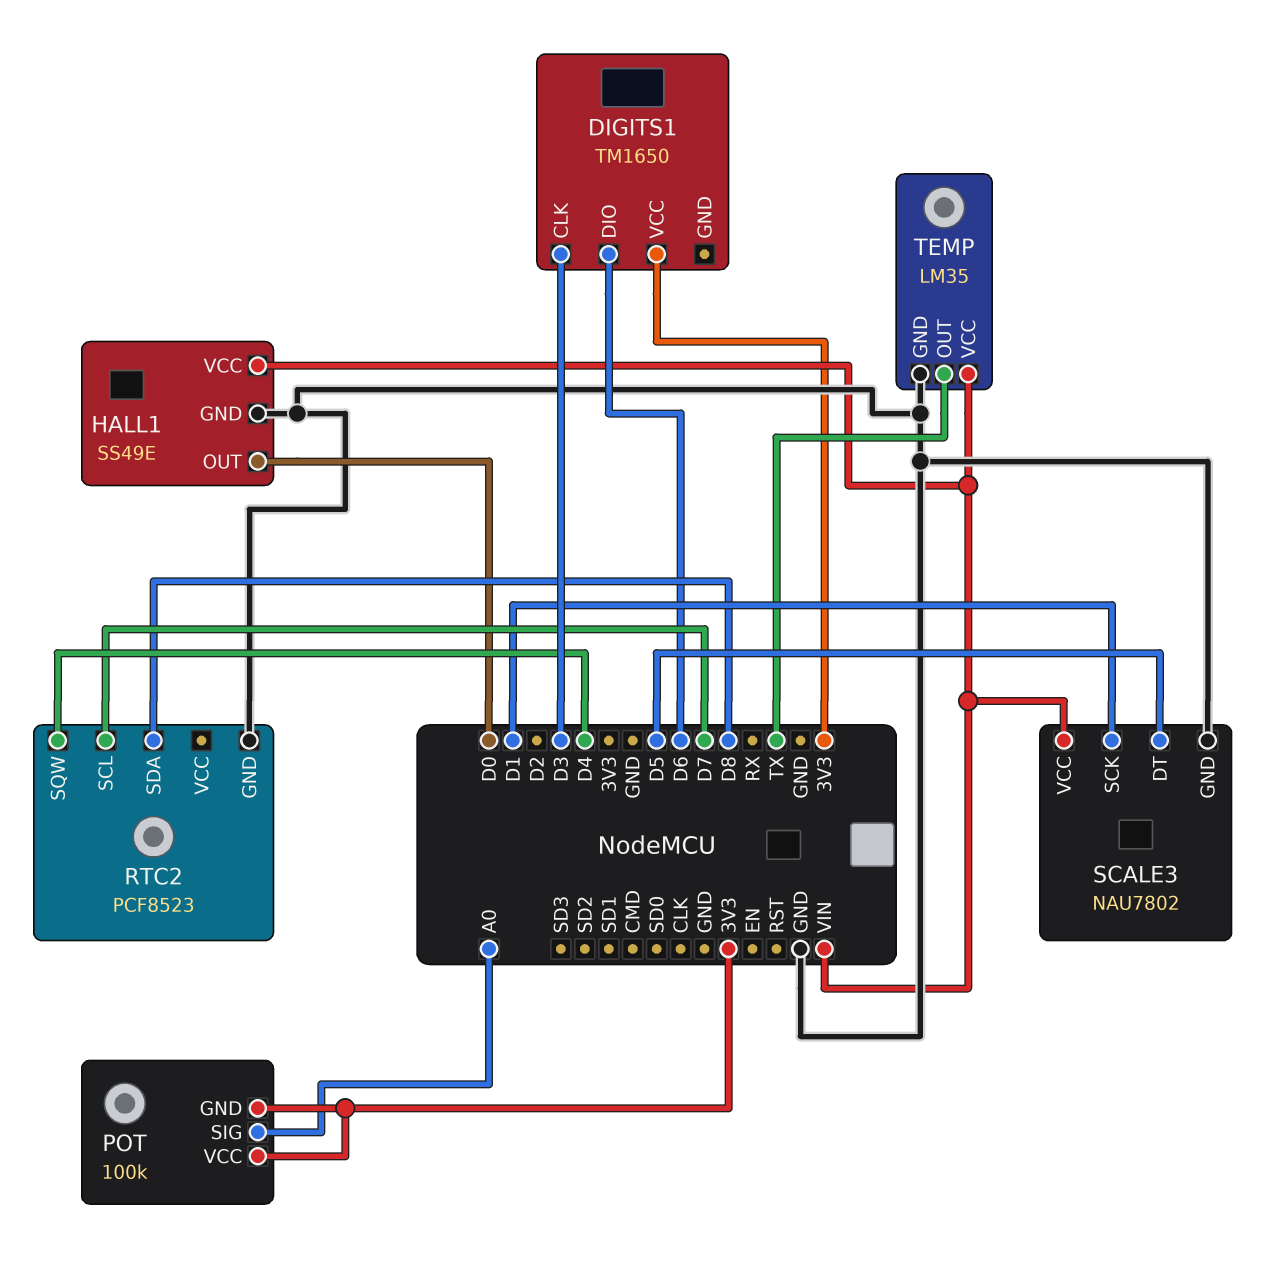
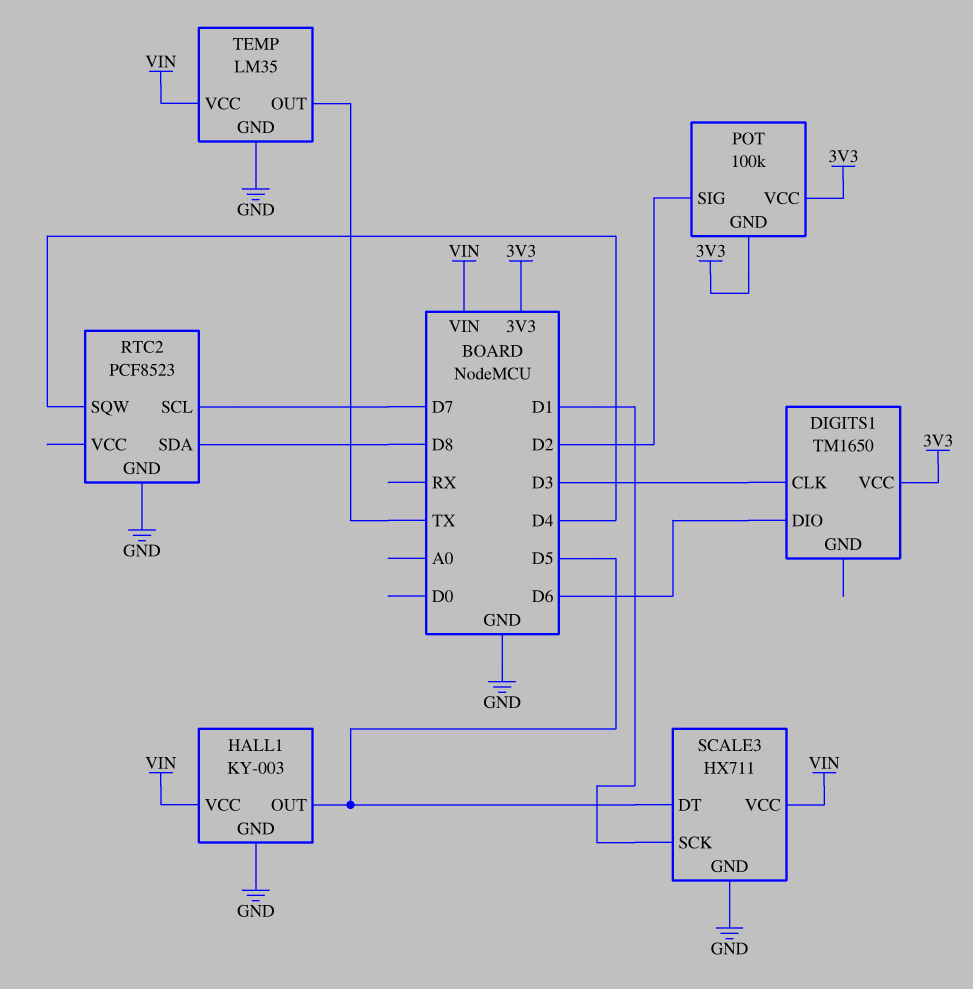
HALL1: SS49E -> KY-003
HALL1 pin OUT: D0 -> D5
POT pin SIG: A0 -> D2
SCALE3: NAU7802 -> HX711

